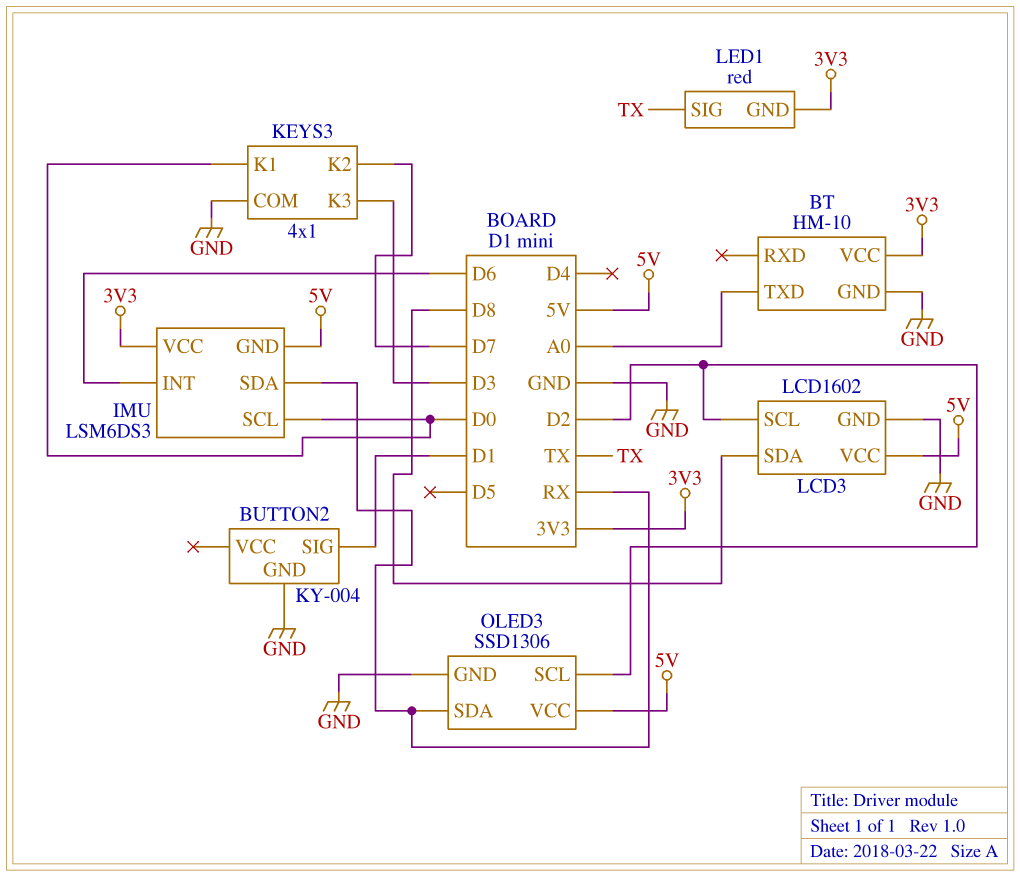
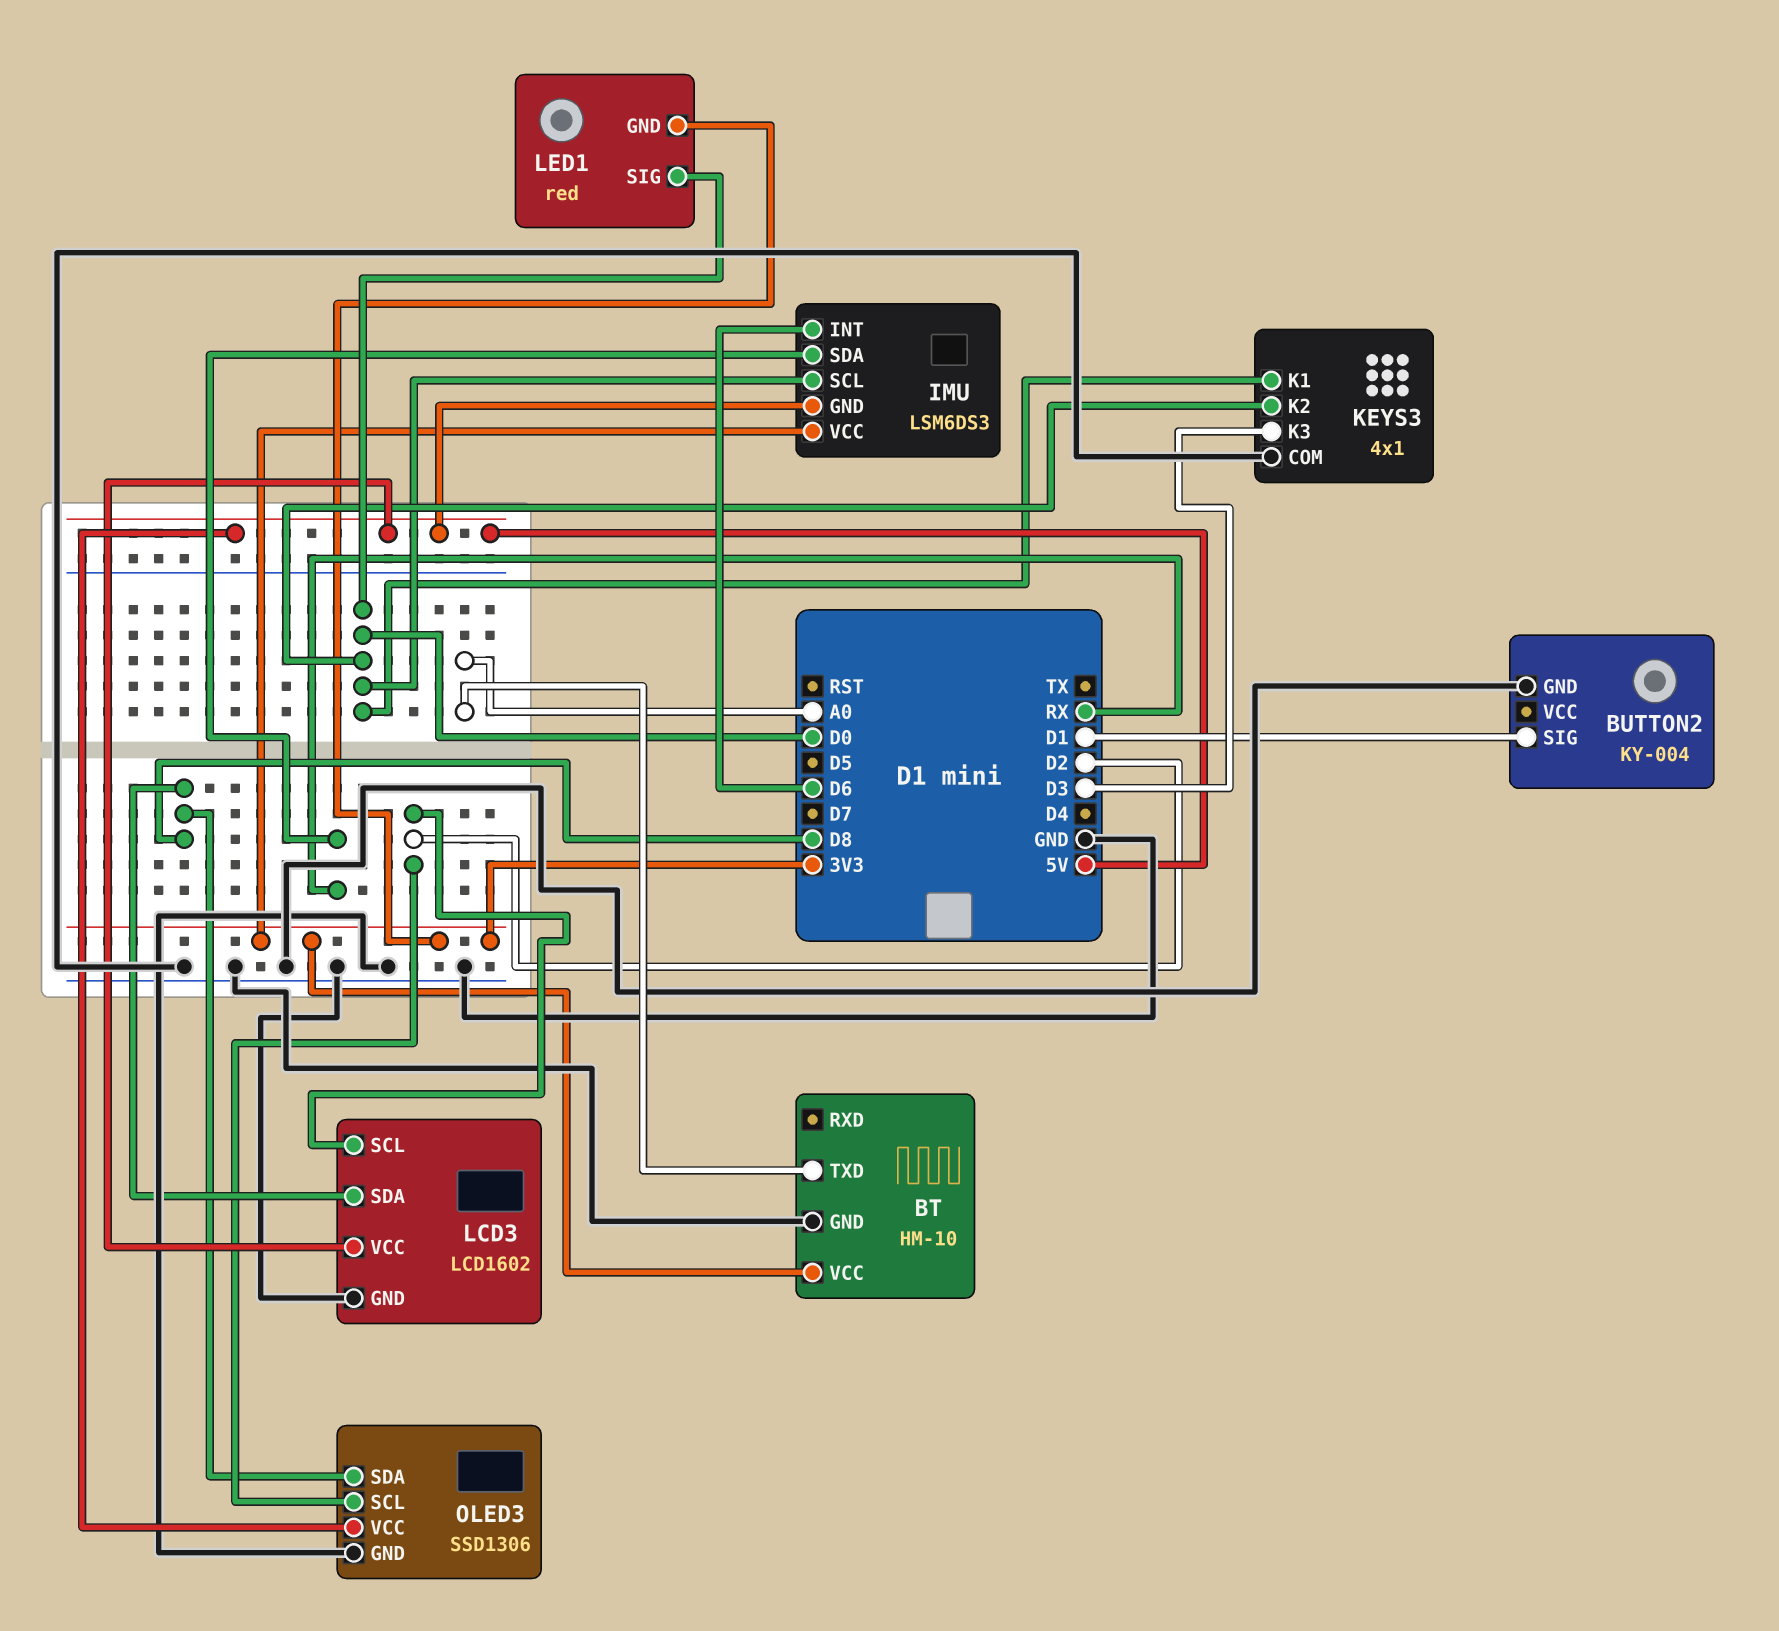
KEYS3 pin K2: D7 -> D0
LED1 pin SIG: TX -> D0
OLED3 pin SDA: RX -> D8

